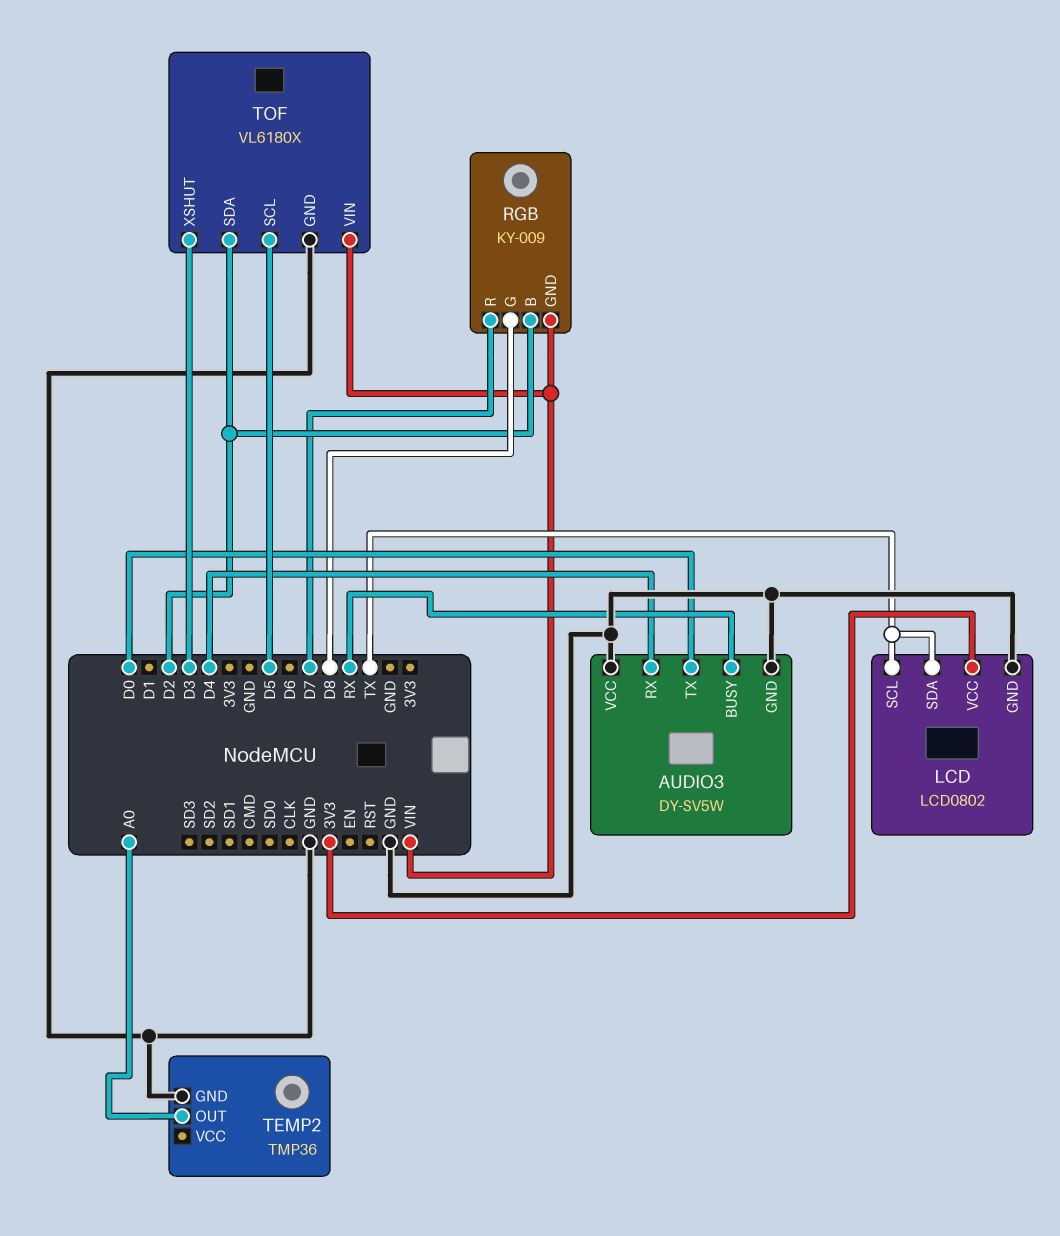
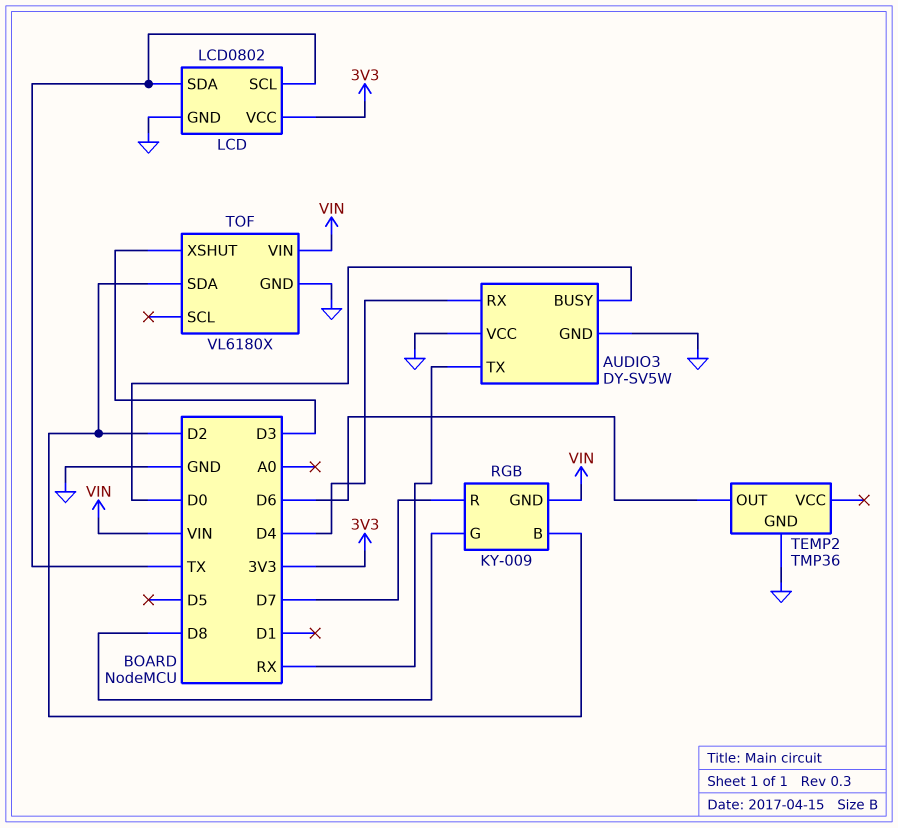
AUDIO3 pin BUSY: RX -> D0
AUDIO3 pin TX: D0 -> RX
TEMP2 pin OUT: A0 -> D6
TOF pin SCL: D5 -> none

